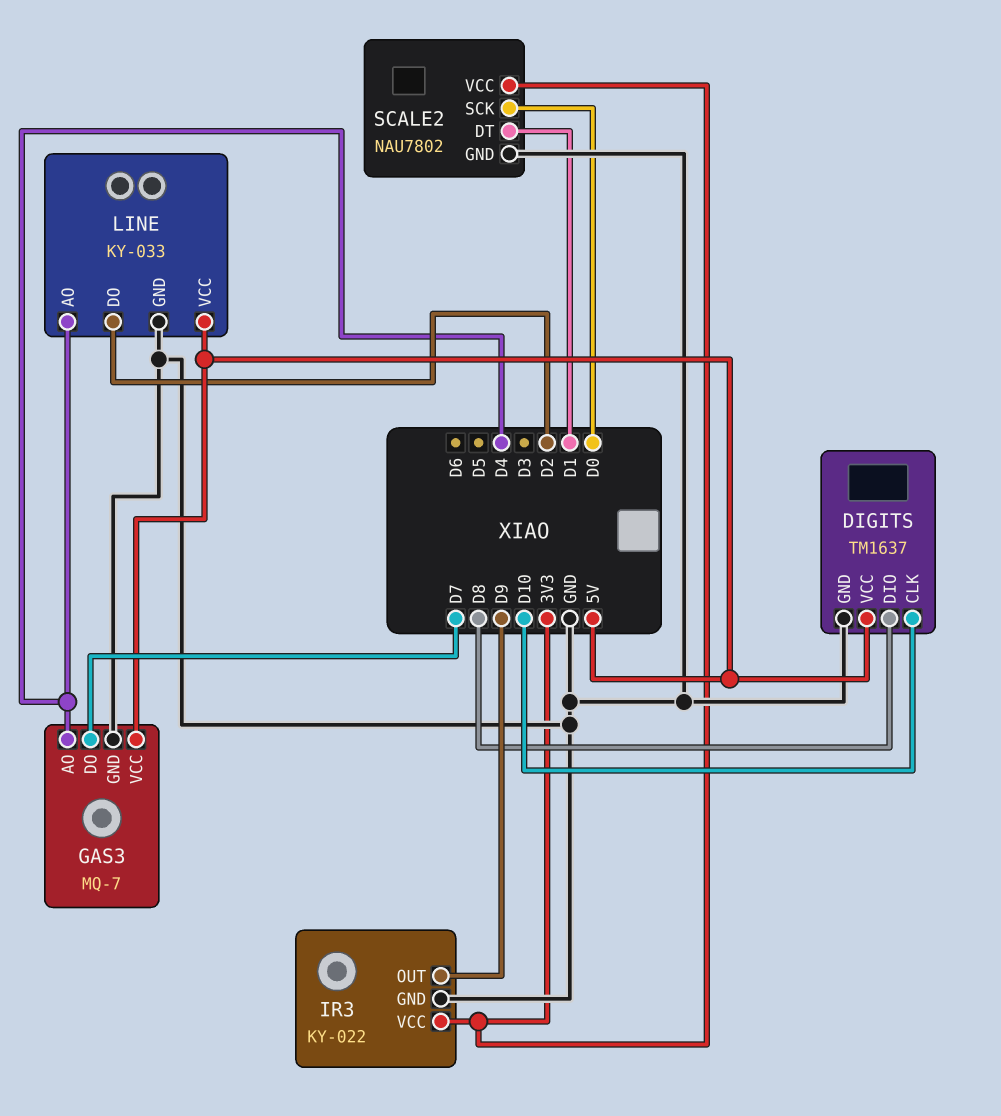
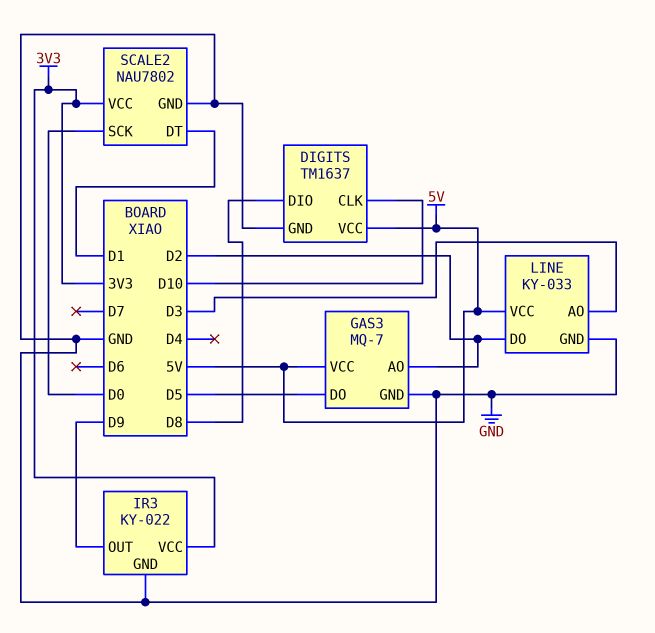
GAS3 pin AO: D4 -> D2
GAS3 pin DO: D7 -> D5
LINE pin AO: D4 -> D3

